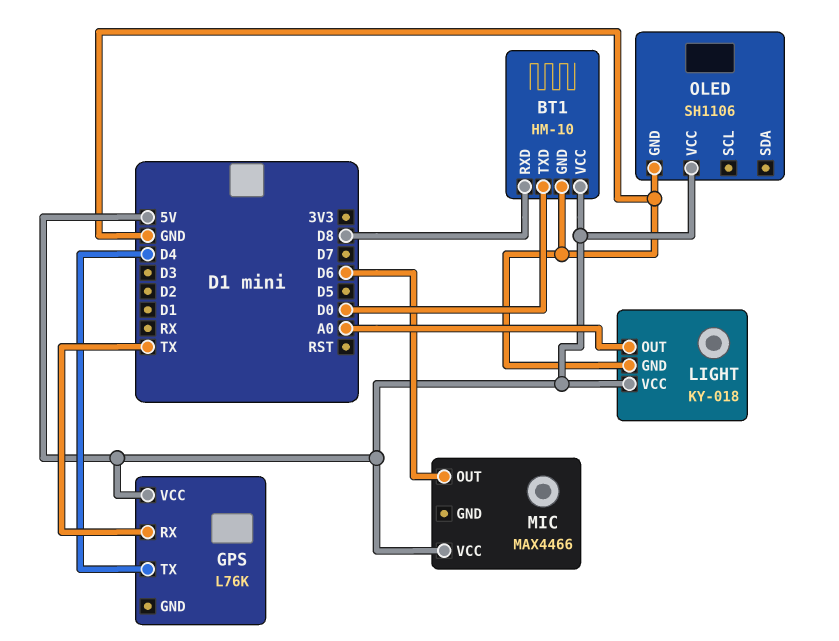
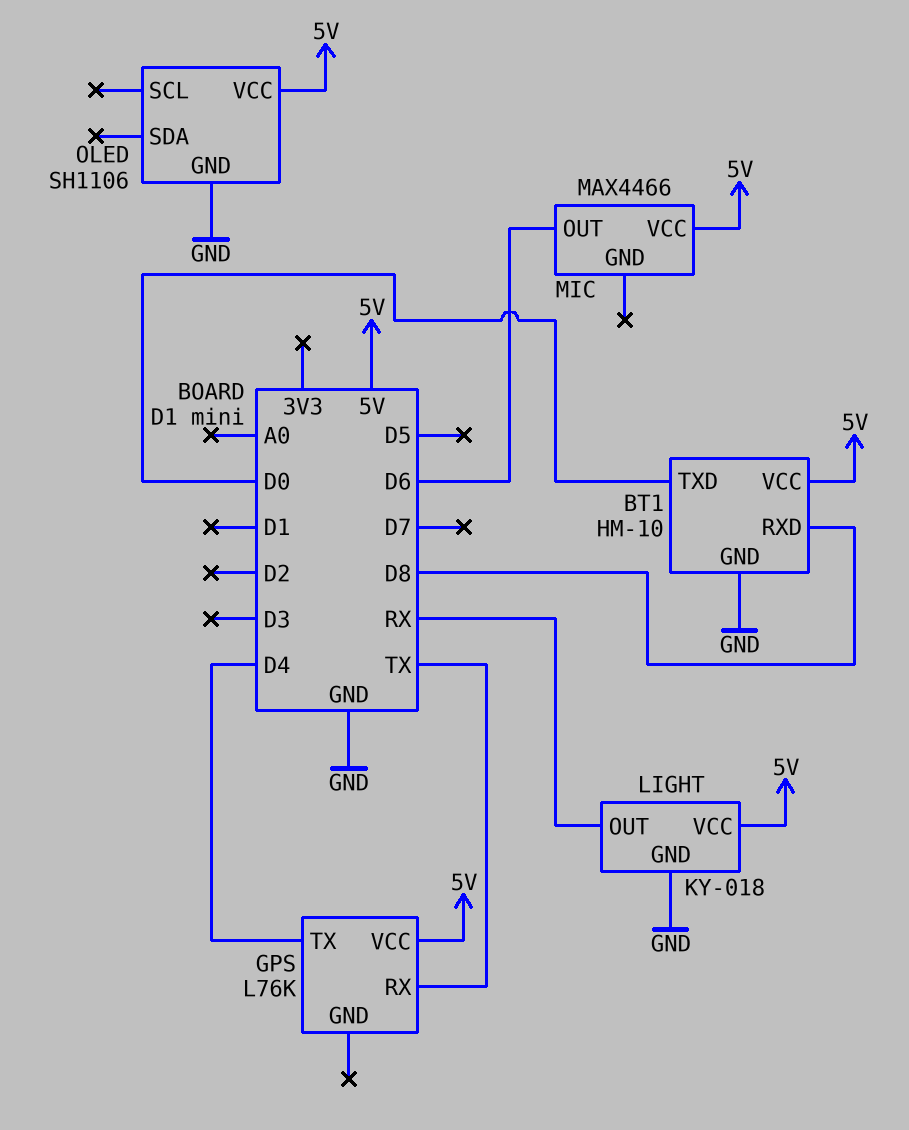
LIGHT pin OUT: A0 -> RX

